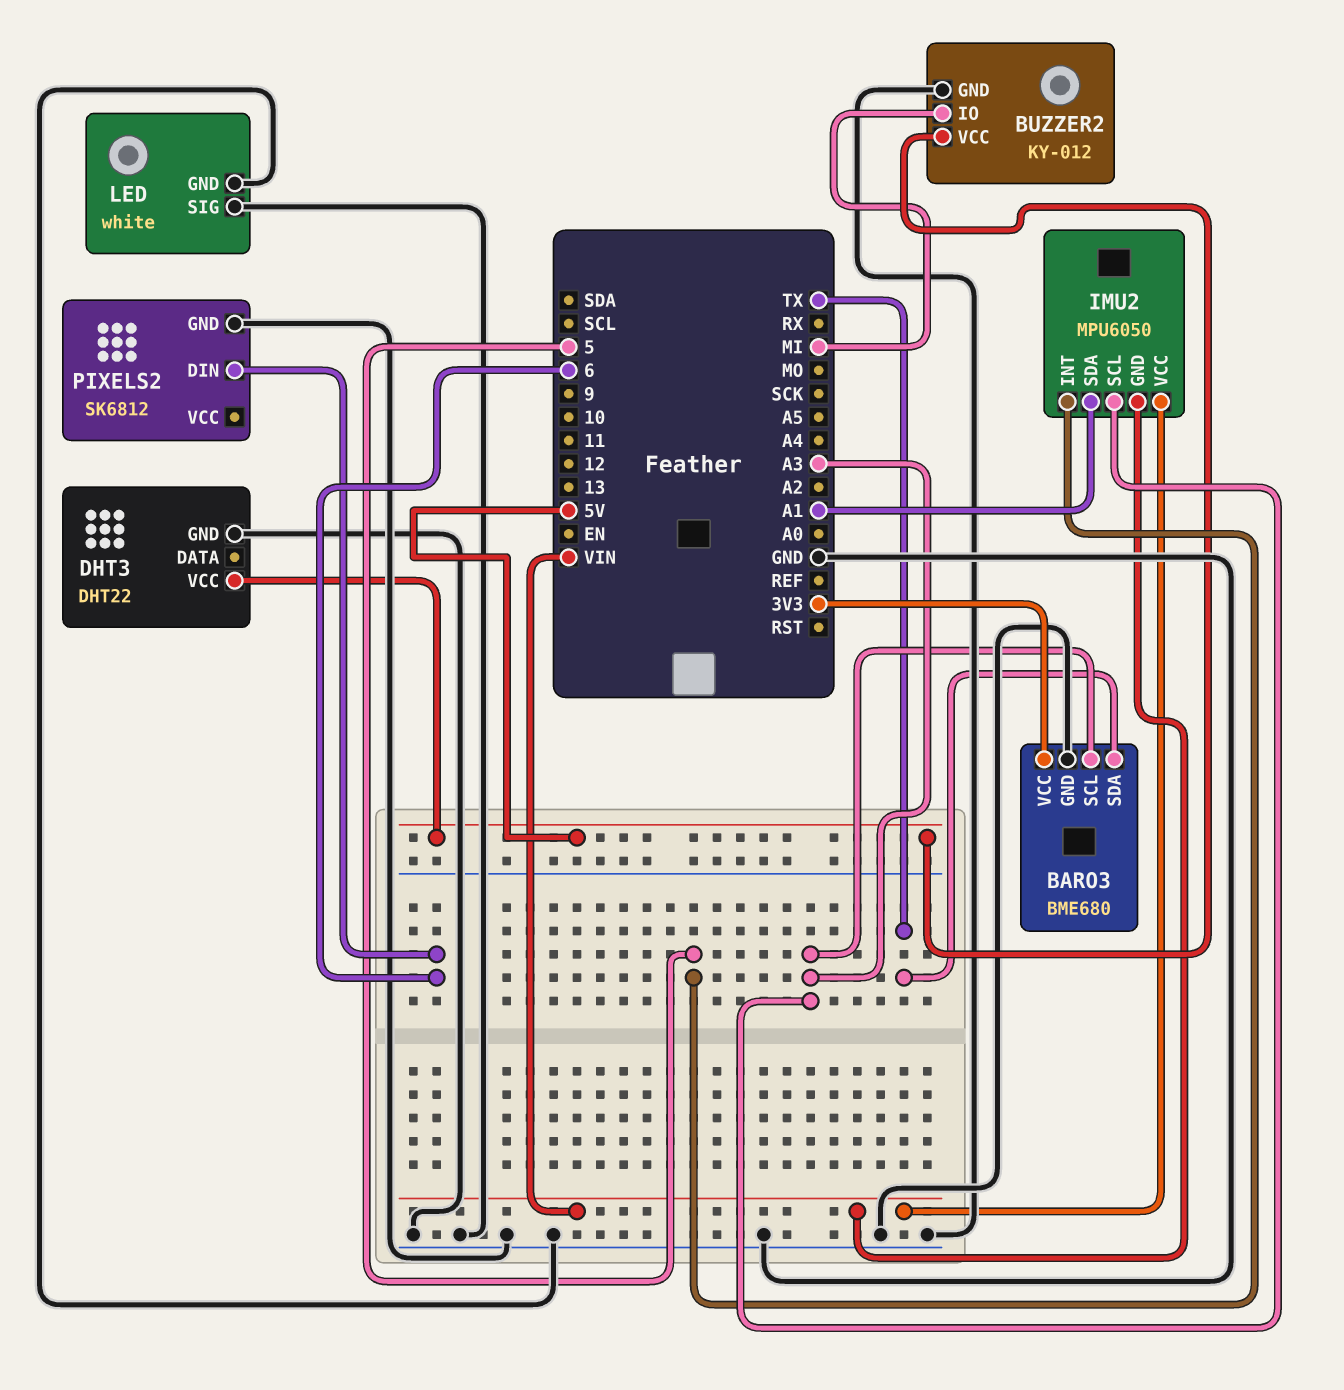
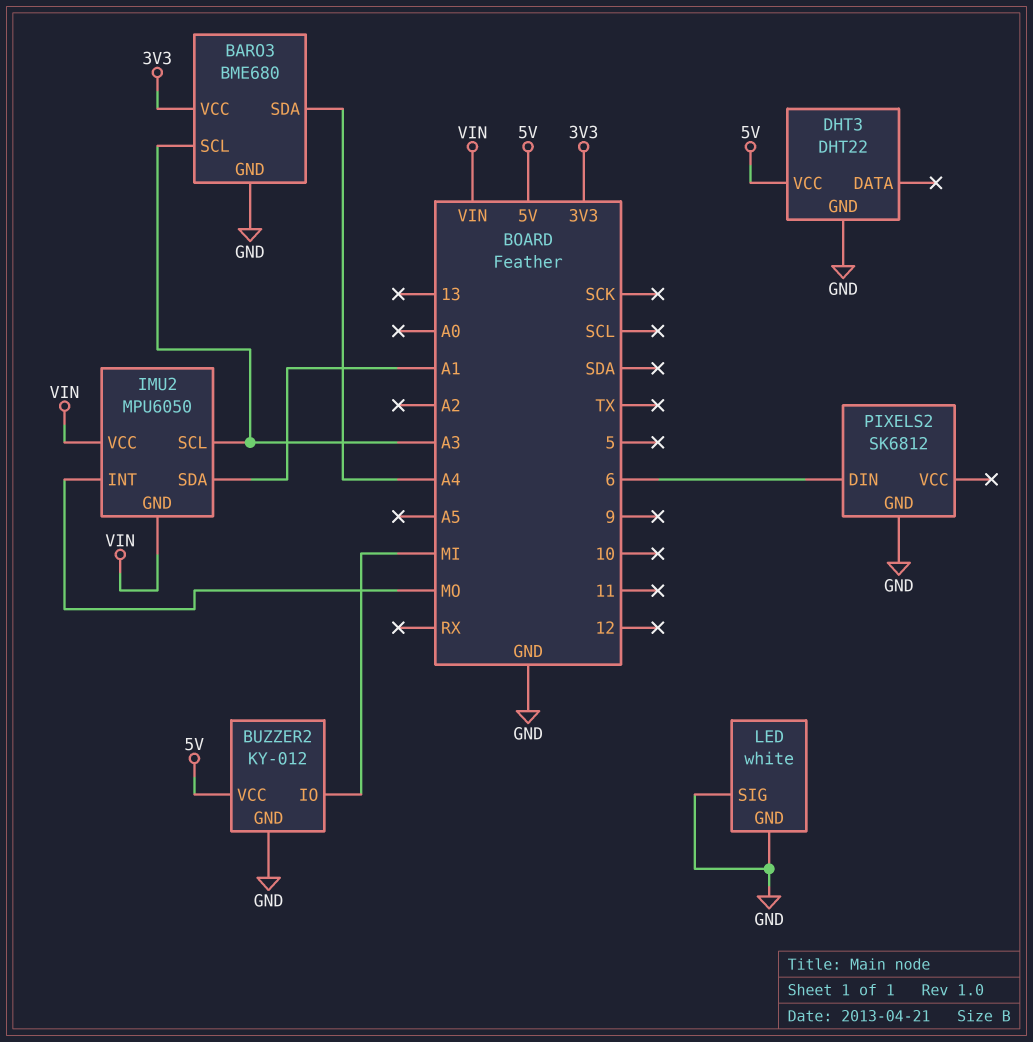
BARO3 pin SDA: TX -> A4
IMU2 pin INT: 5 -> MO

